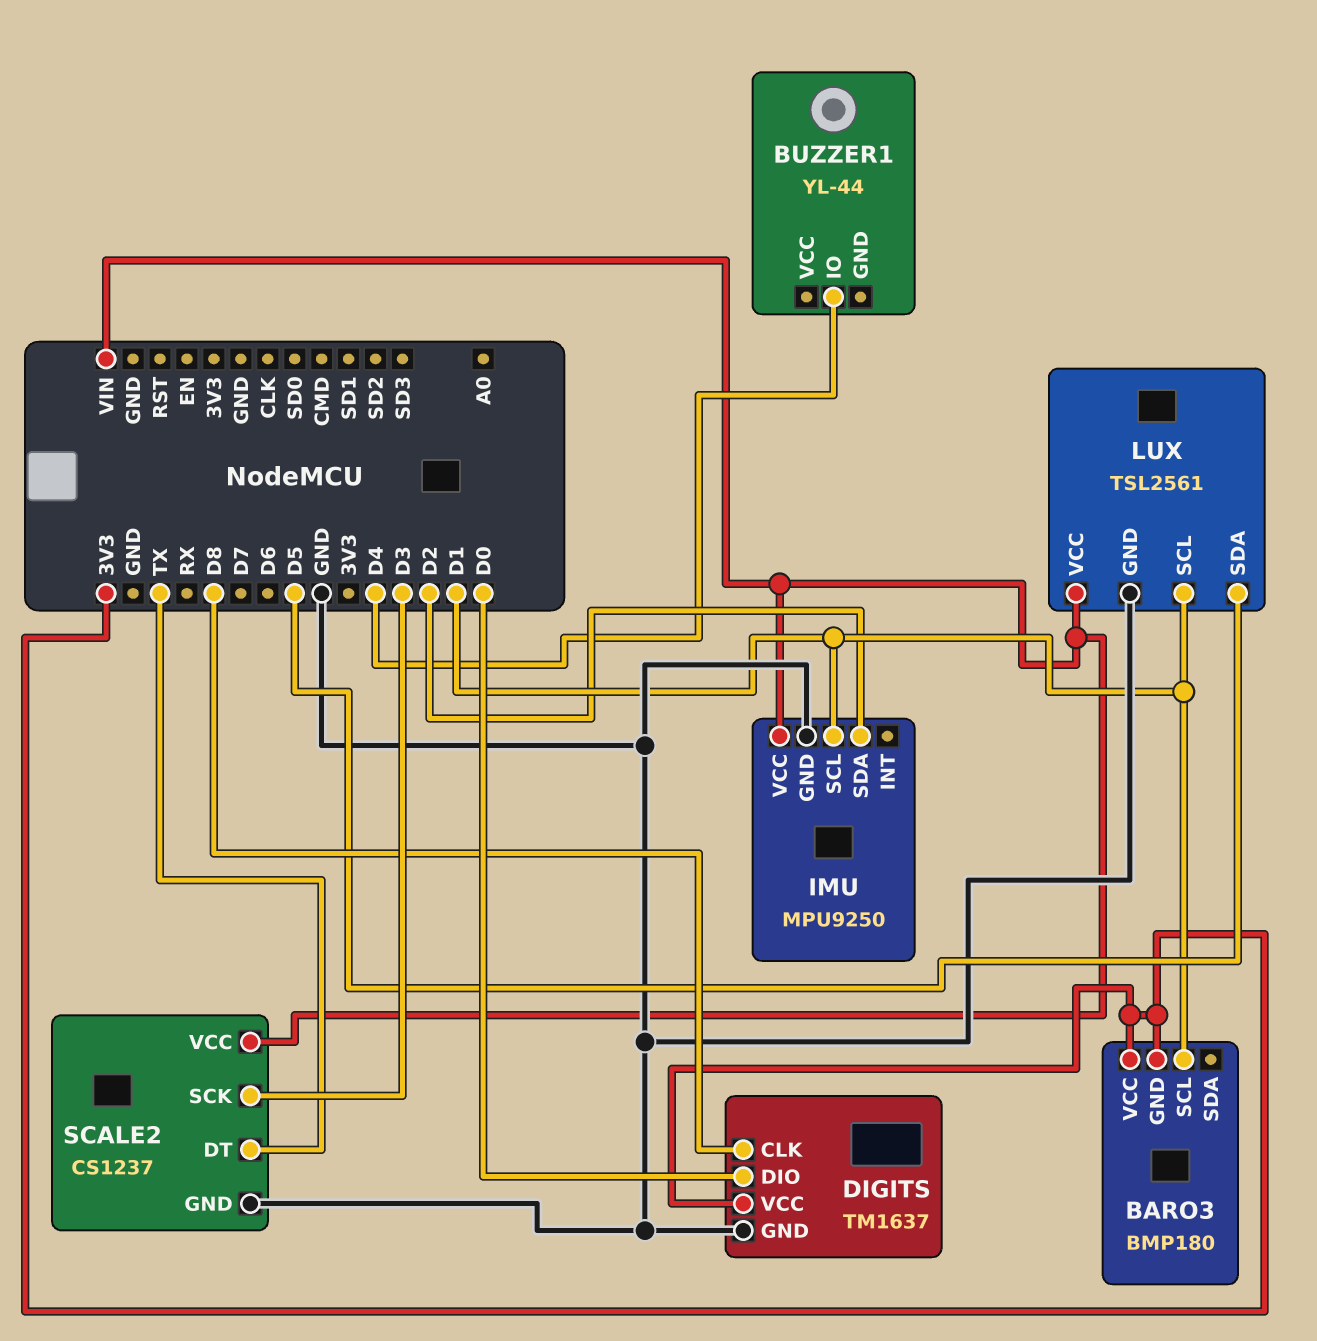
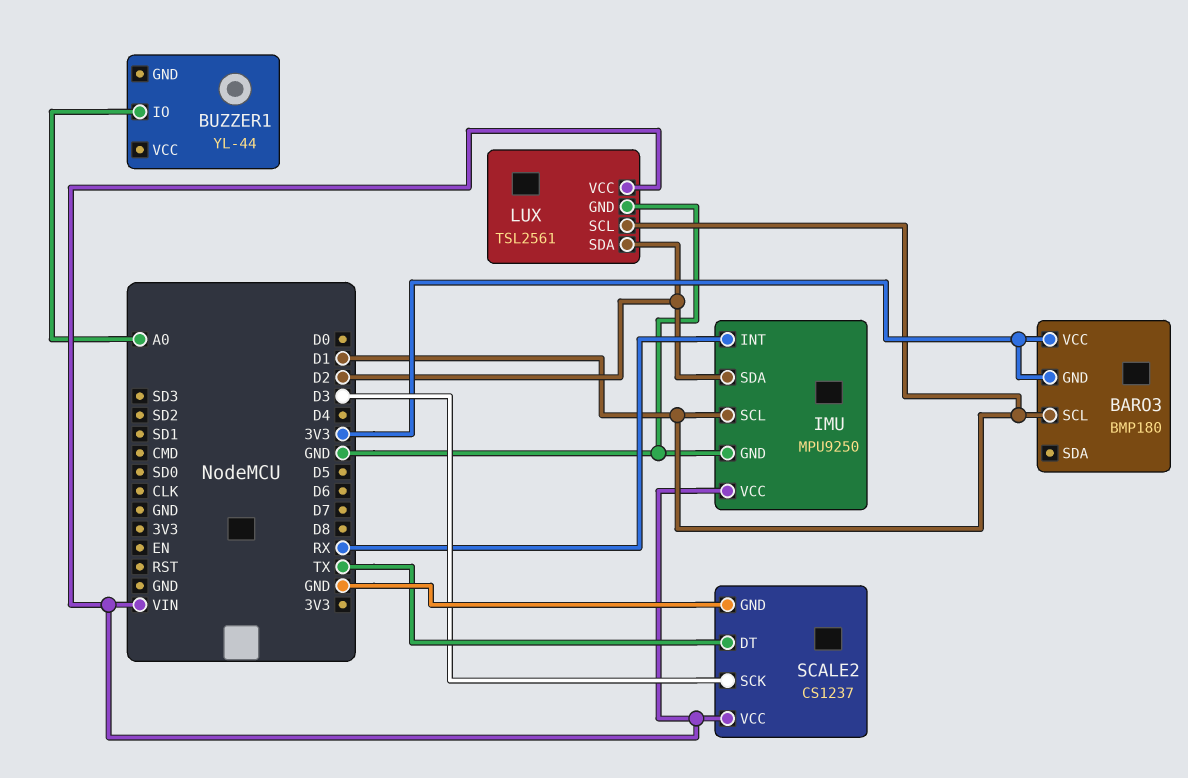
BUZZER1 pin IO: D4 -> A0
DIGITS: TM1637 -> none
DIGITS pin CLK: D8 -> none
DIGITS pin DIO: D0 -> none
DIGITS pin GND: GND -> none
DIGITS pin VCC: 3V3 -> none
IMU pin INT: none -> RX
LUX pin SDA: D5 -> D2

